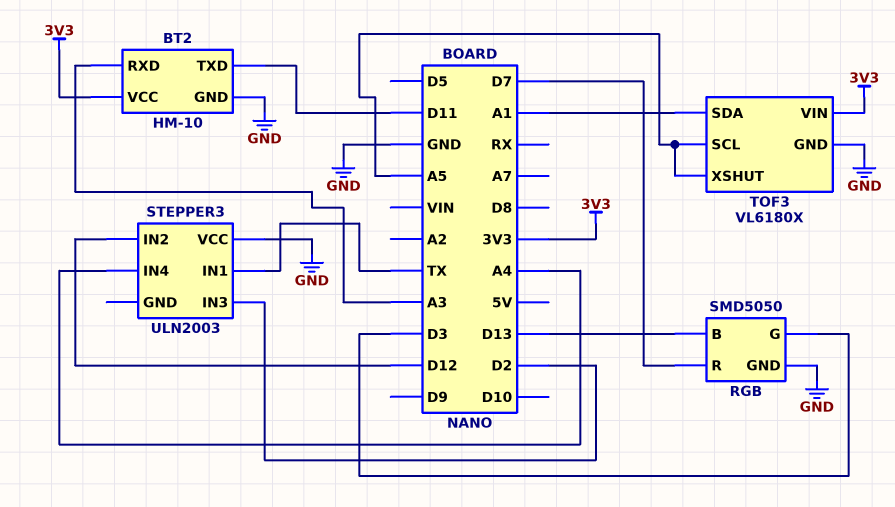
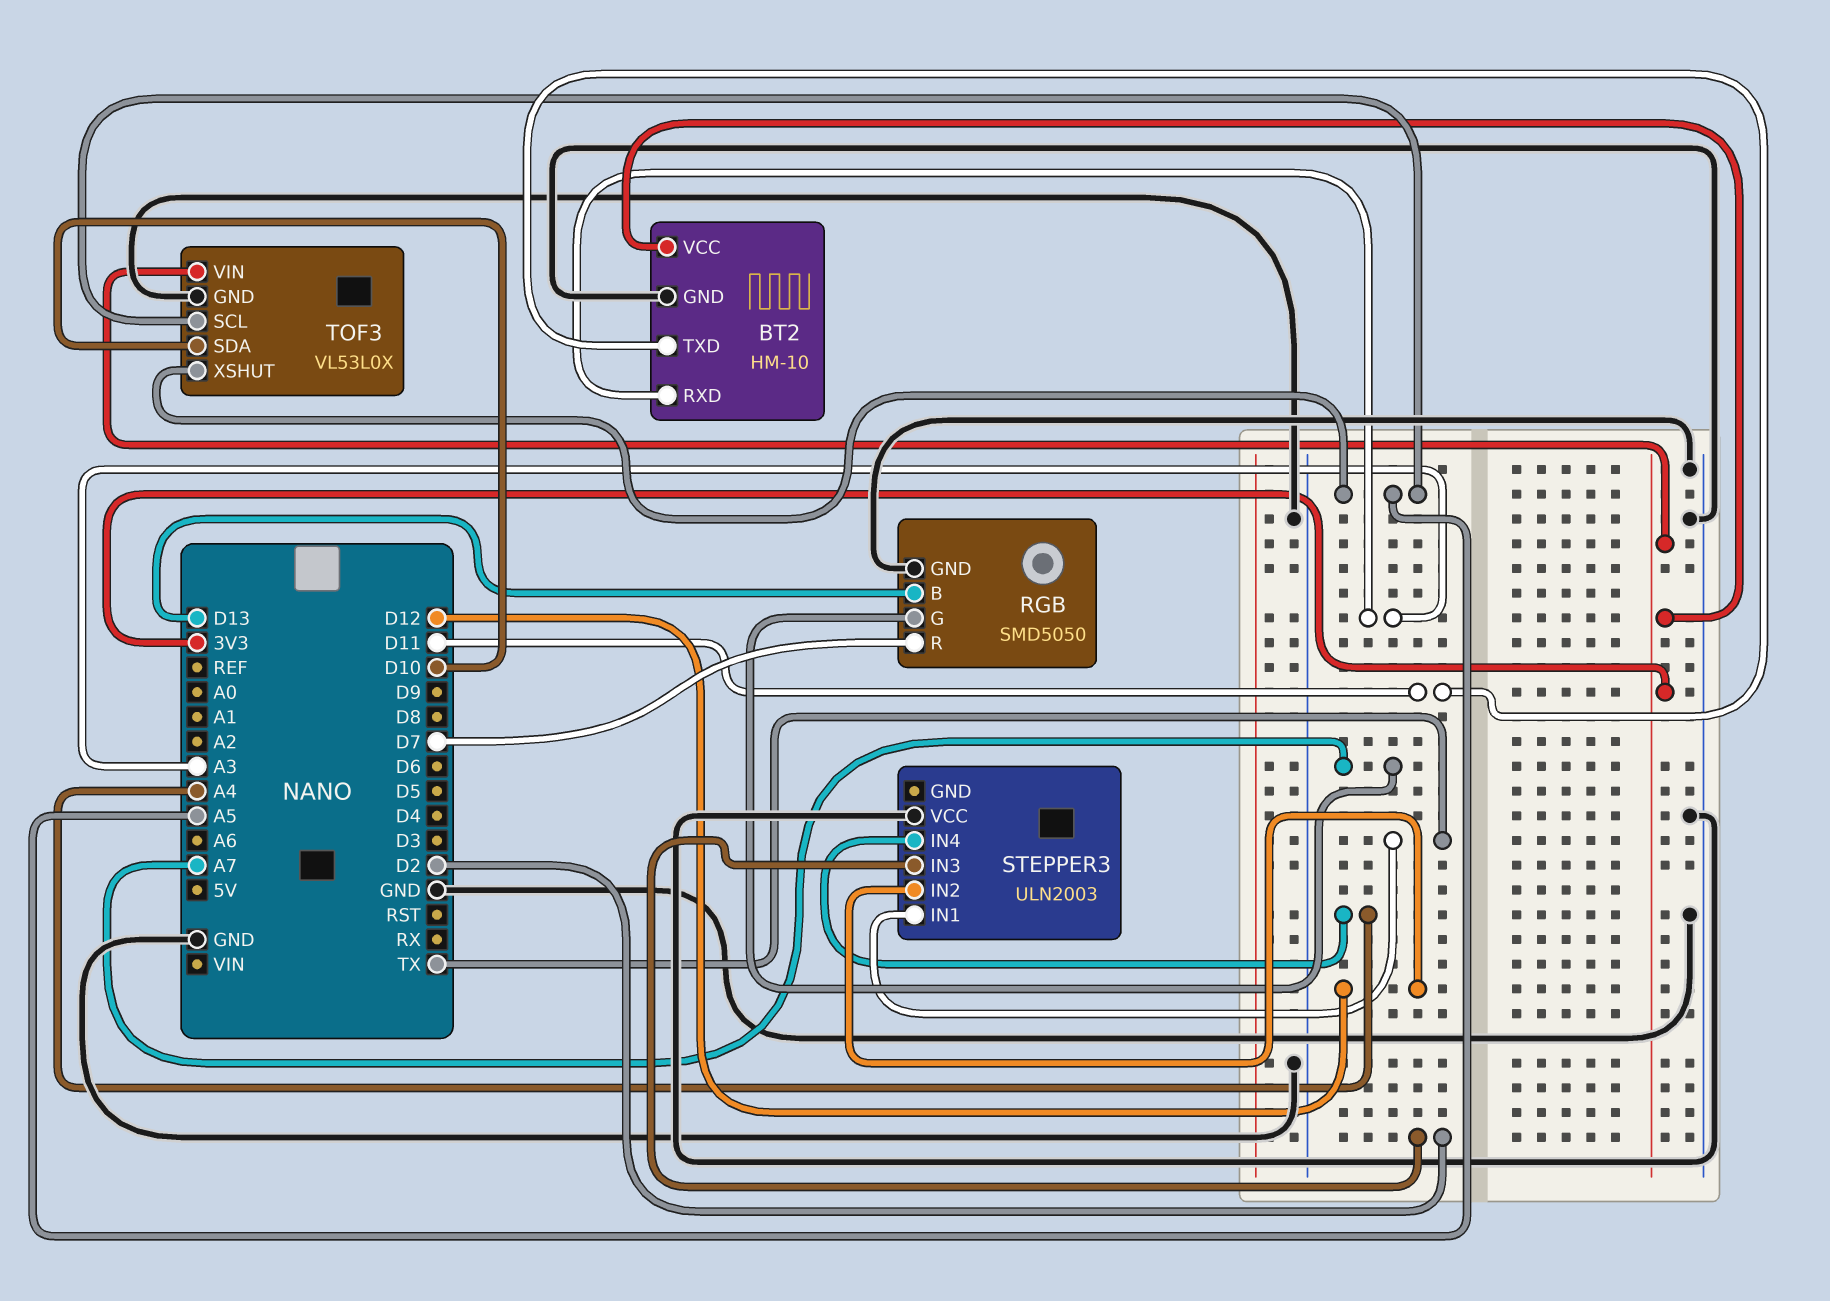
RGB pin G: D3 -> A7
TOF3: VL6180X -> VL53L0X
TOF3 pin SDA: A1 -> D10

